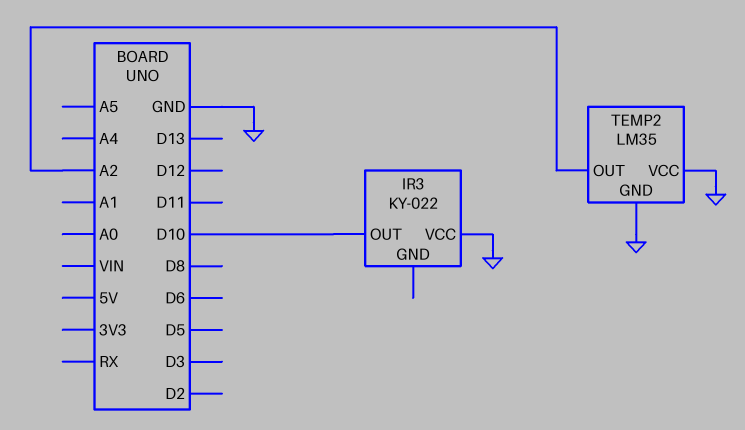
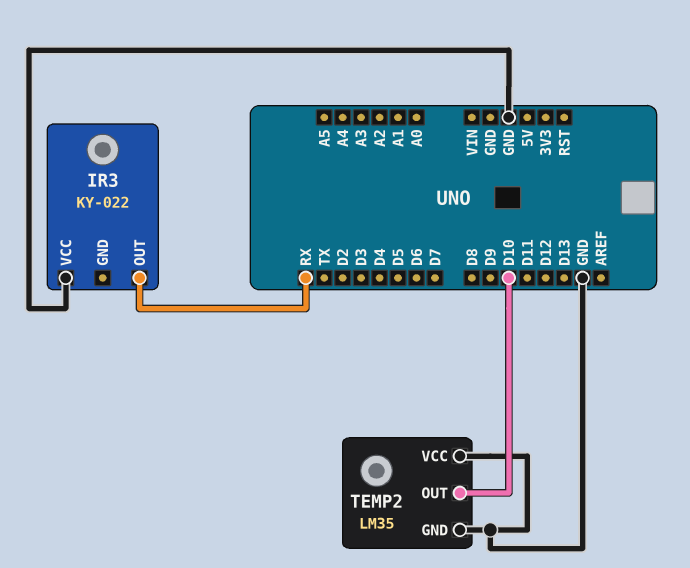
IR3 pin OUT: D10 -> RX
TEMP2 pin OUT: A2 -> D10

